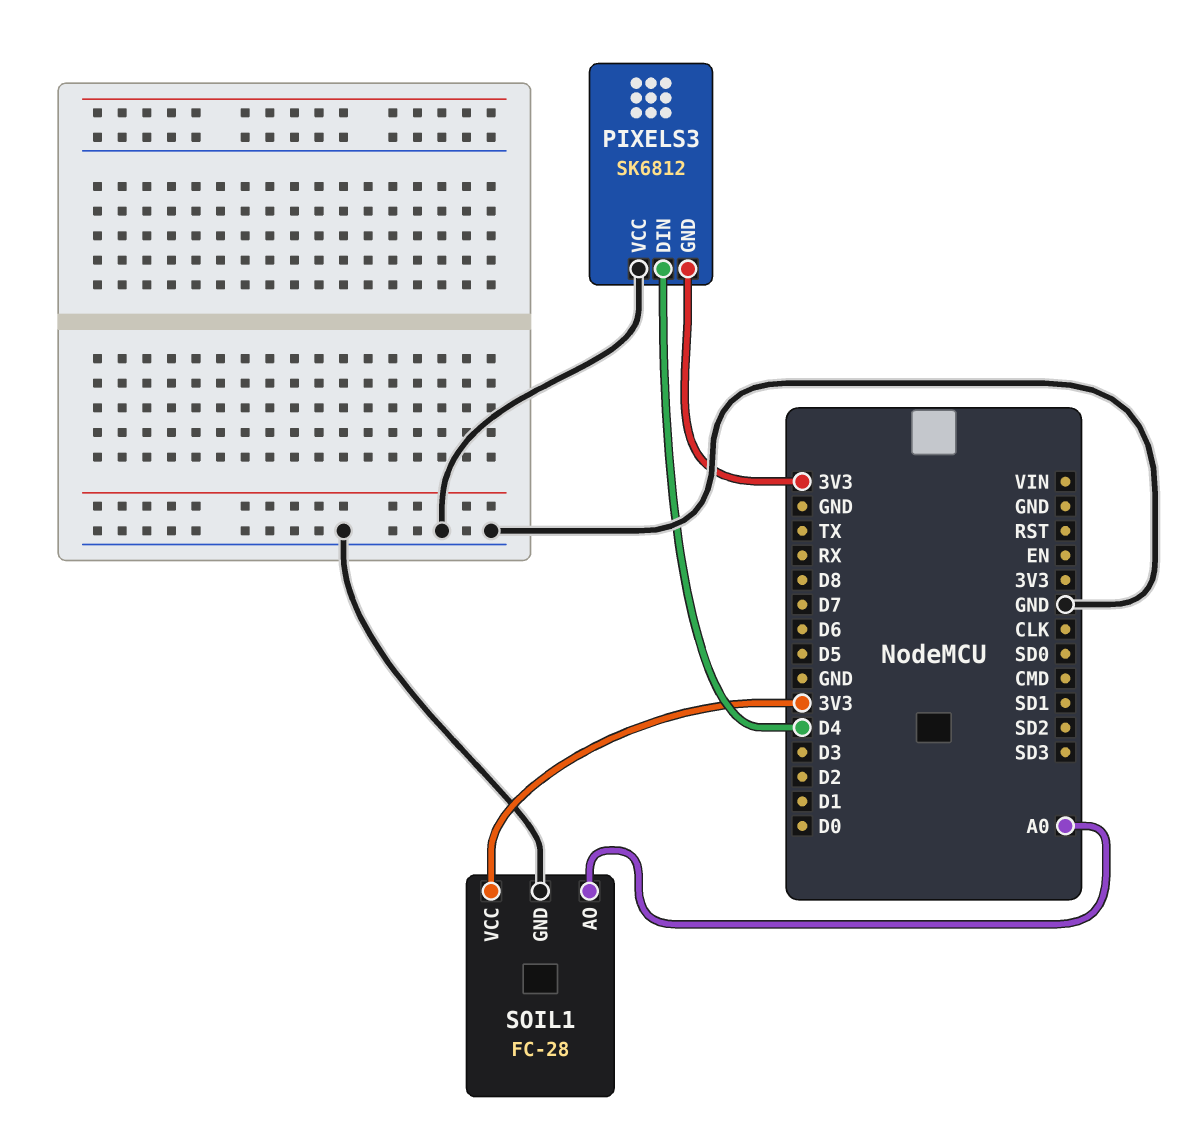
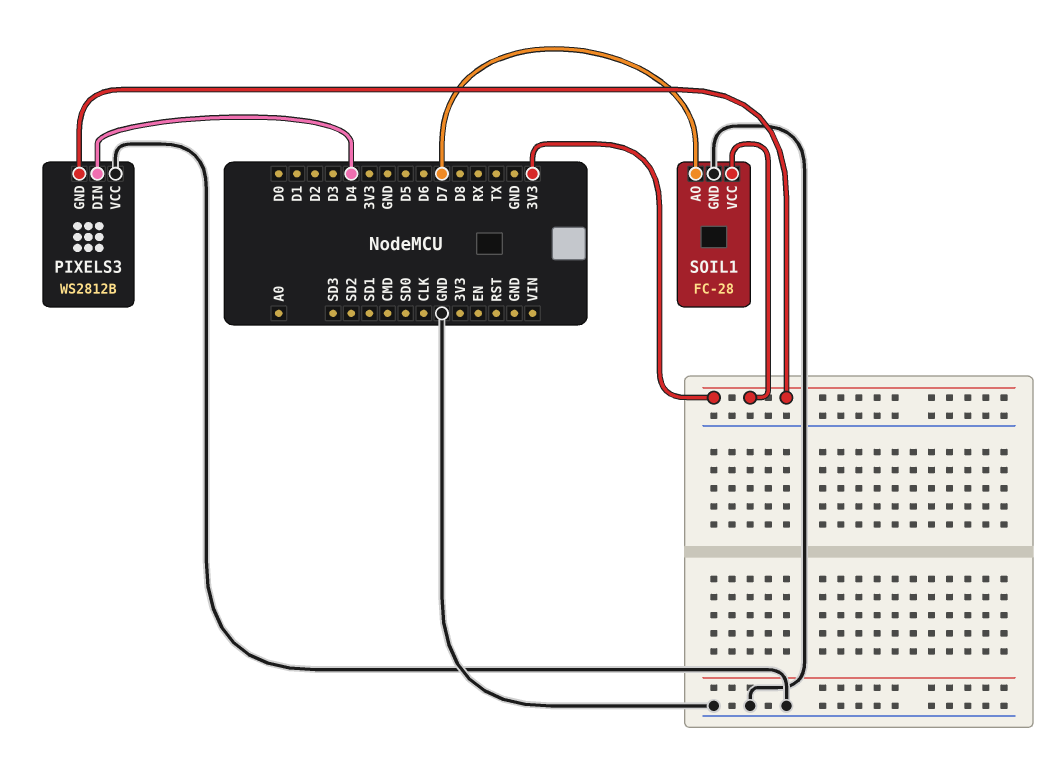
PIXELS3: SK6812 -> WS2812B
SOIL1 pin AO: A0 -> D7

